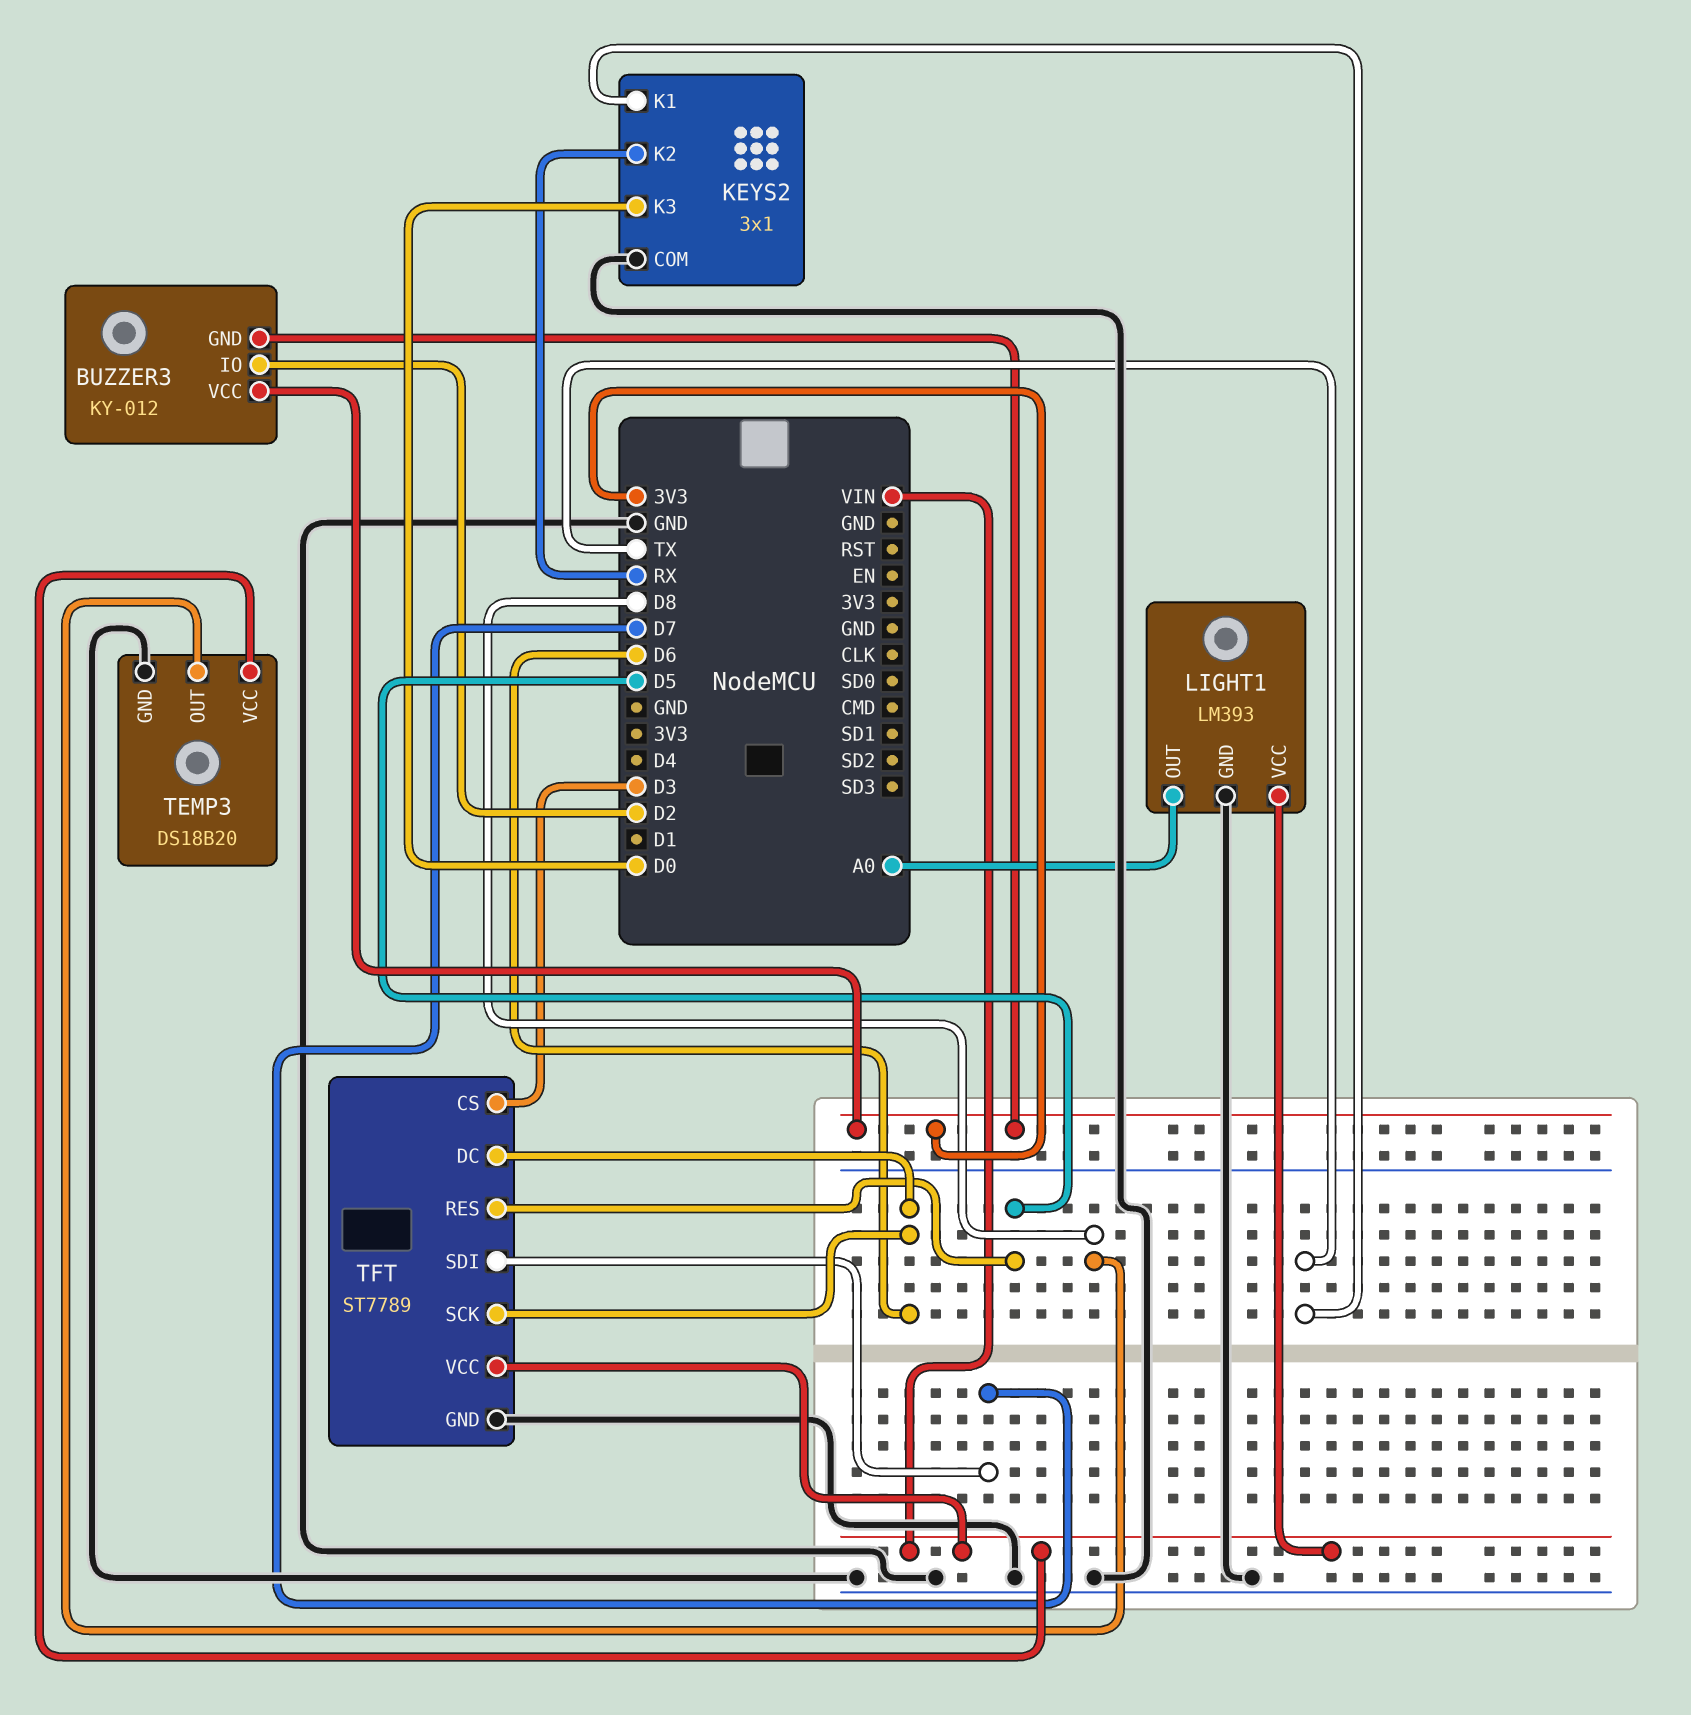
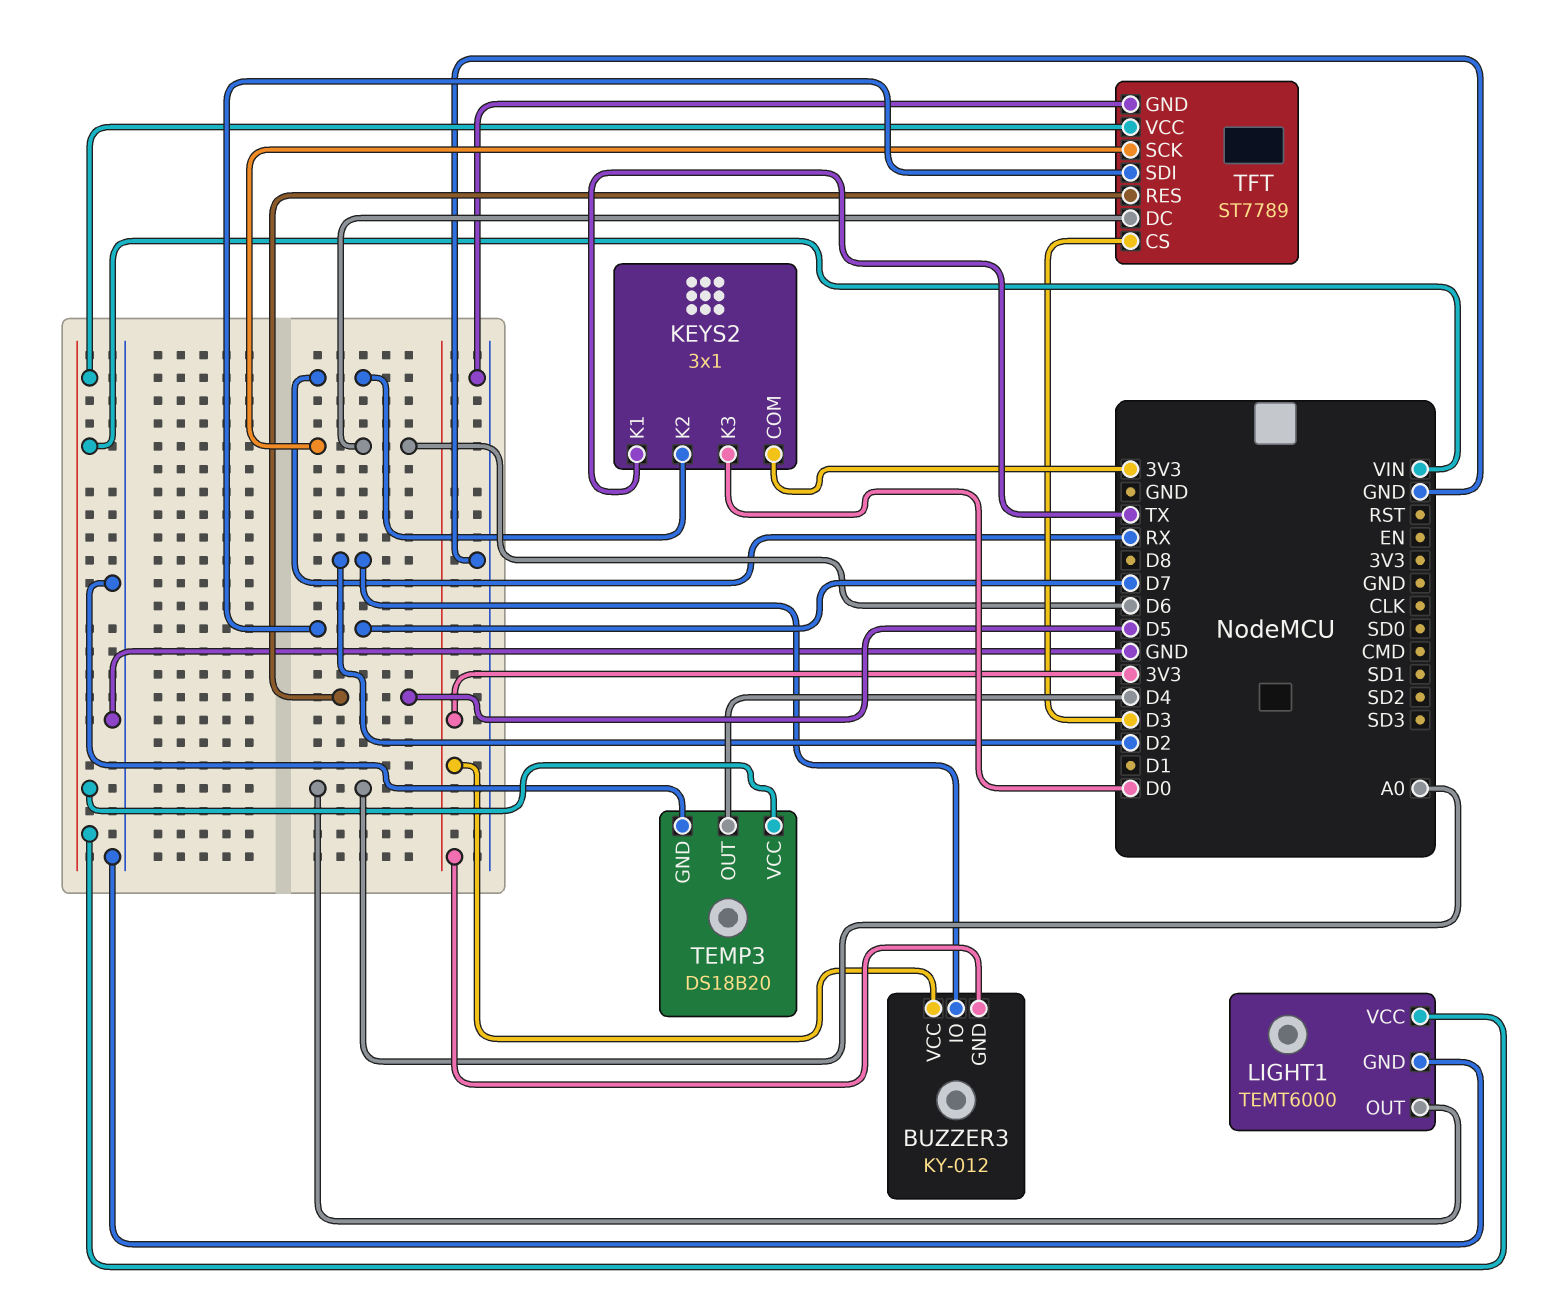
KEYS2 pin COM: GND -> 3V3
LIGHT1: LM393 -> TEMT6000
TEMP3 pin OUT: D8 -> D4

